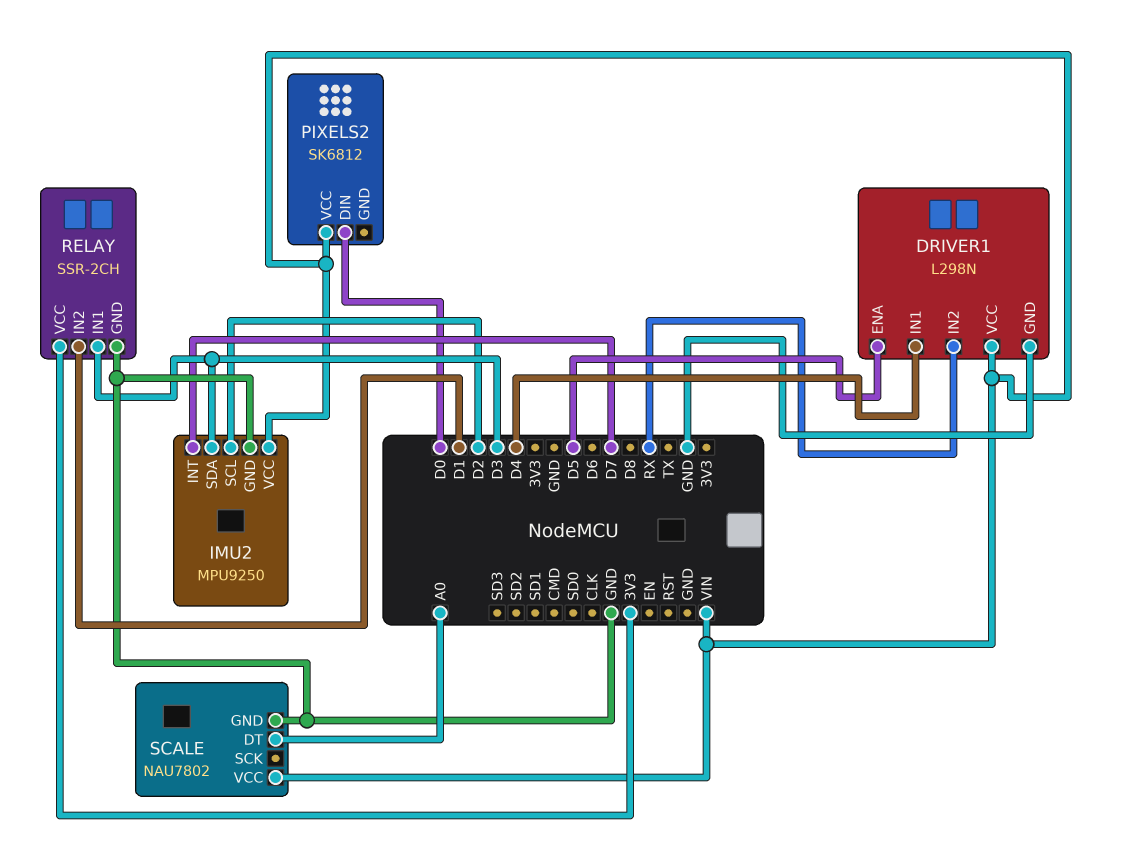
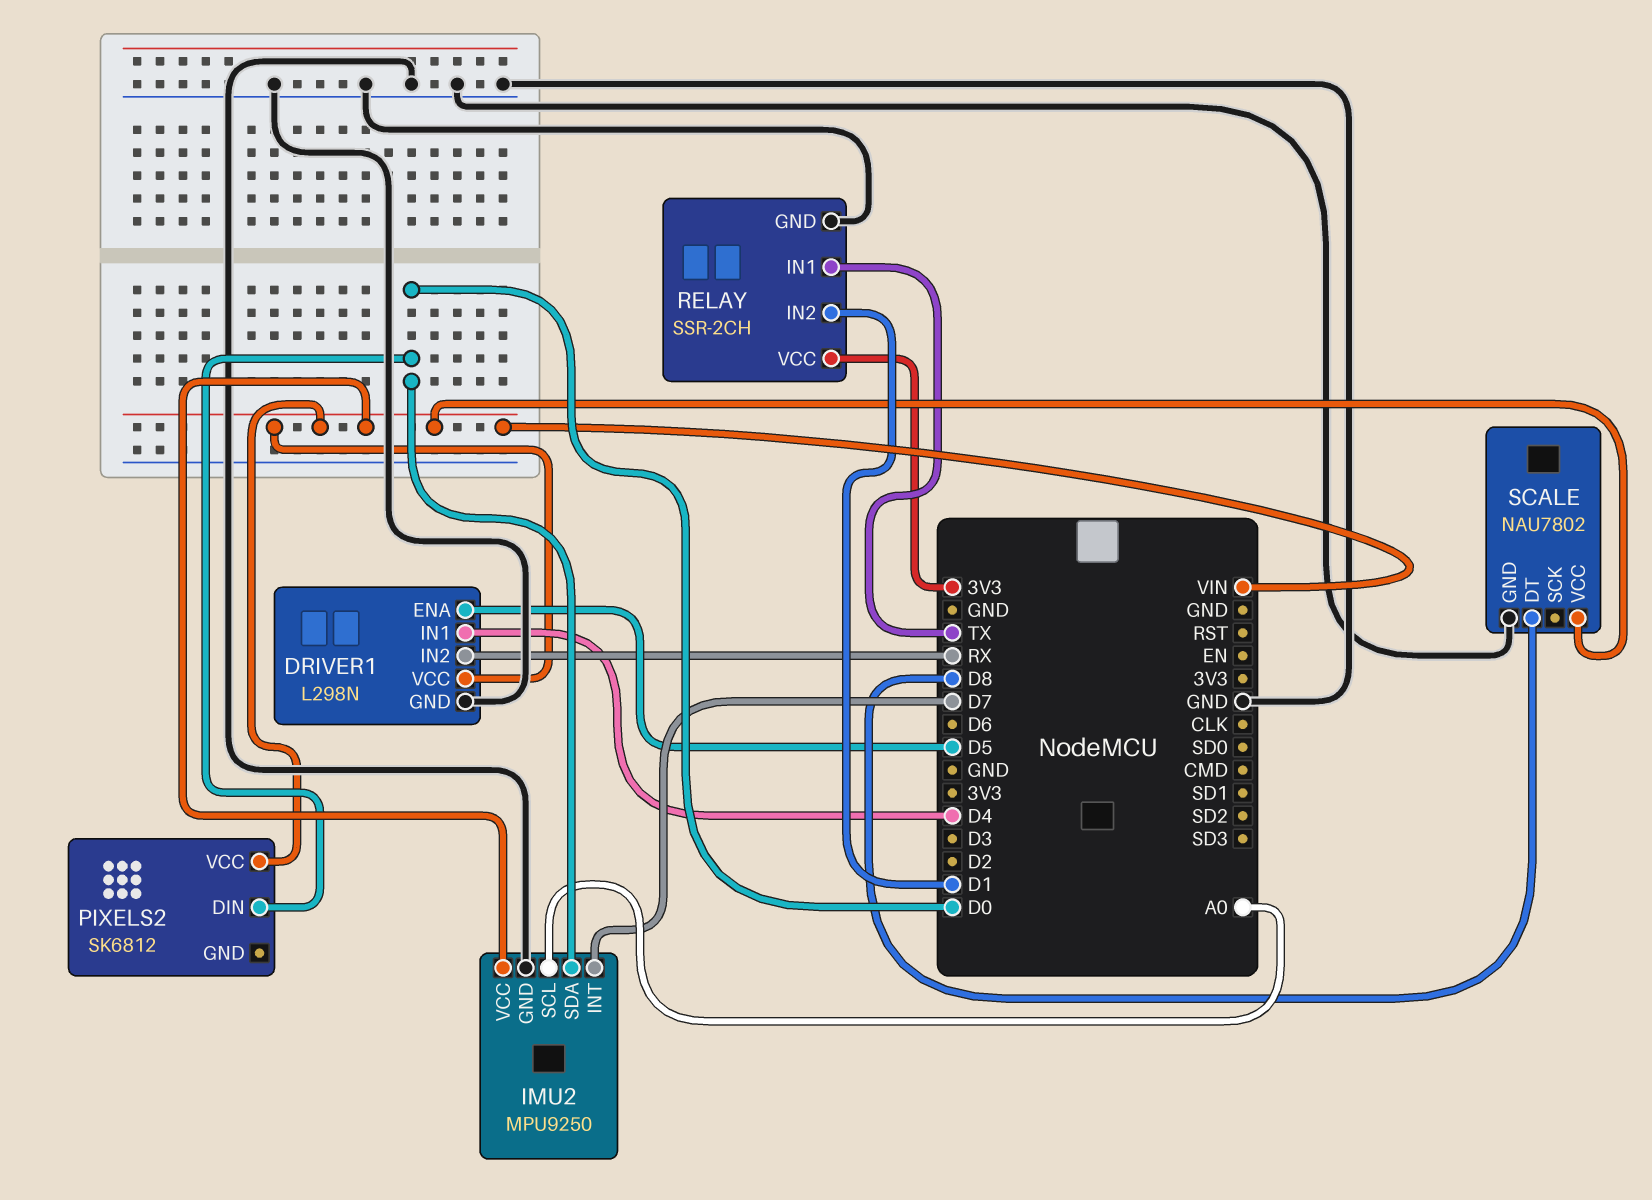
IMU2 pin SCL: D2 -> A0
IMU2 pin SDA: D3 -> D0
RELAY pin IN1: D3 -> TX
SCALE pin DT: A0 -> D8

